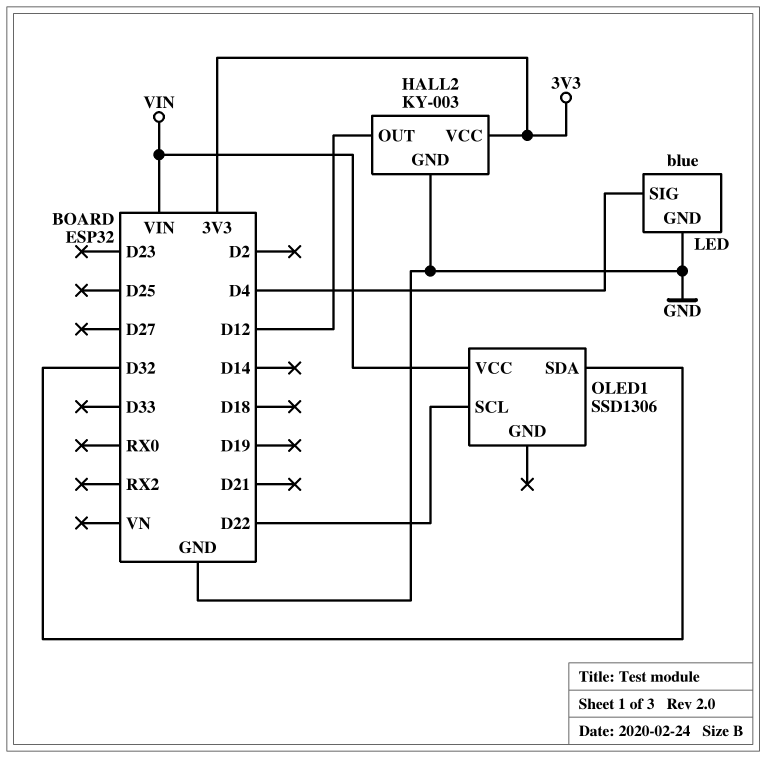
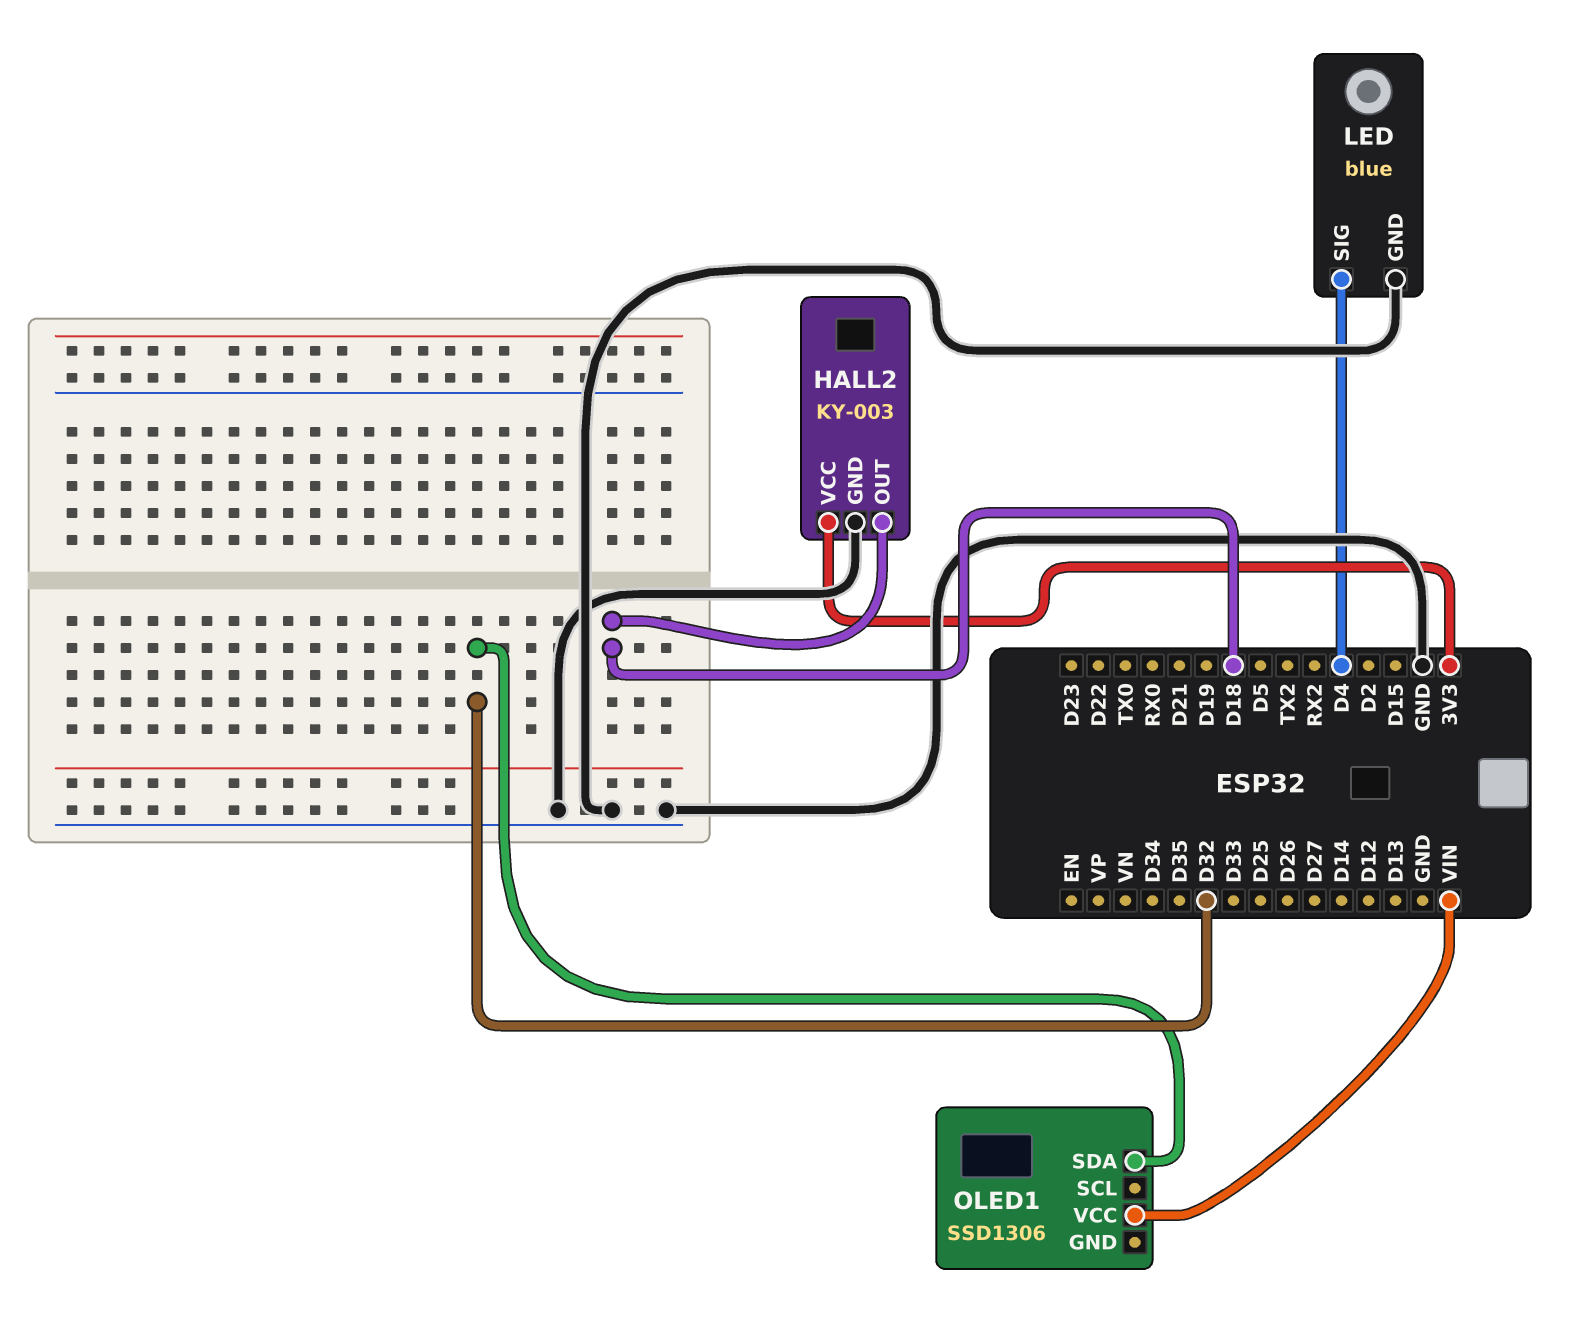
HALL2 pin OUT: D12 -> D18
OLED1 pin SCL: D22 -> none

